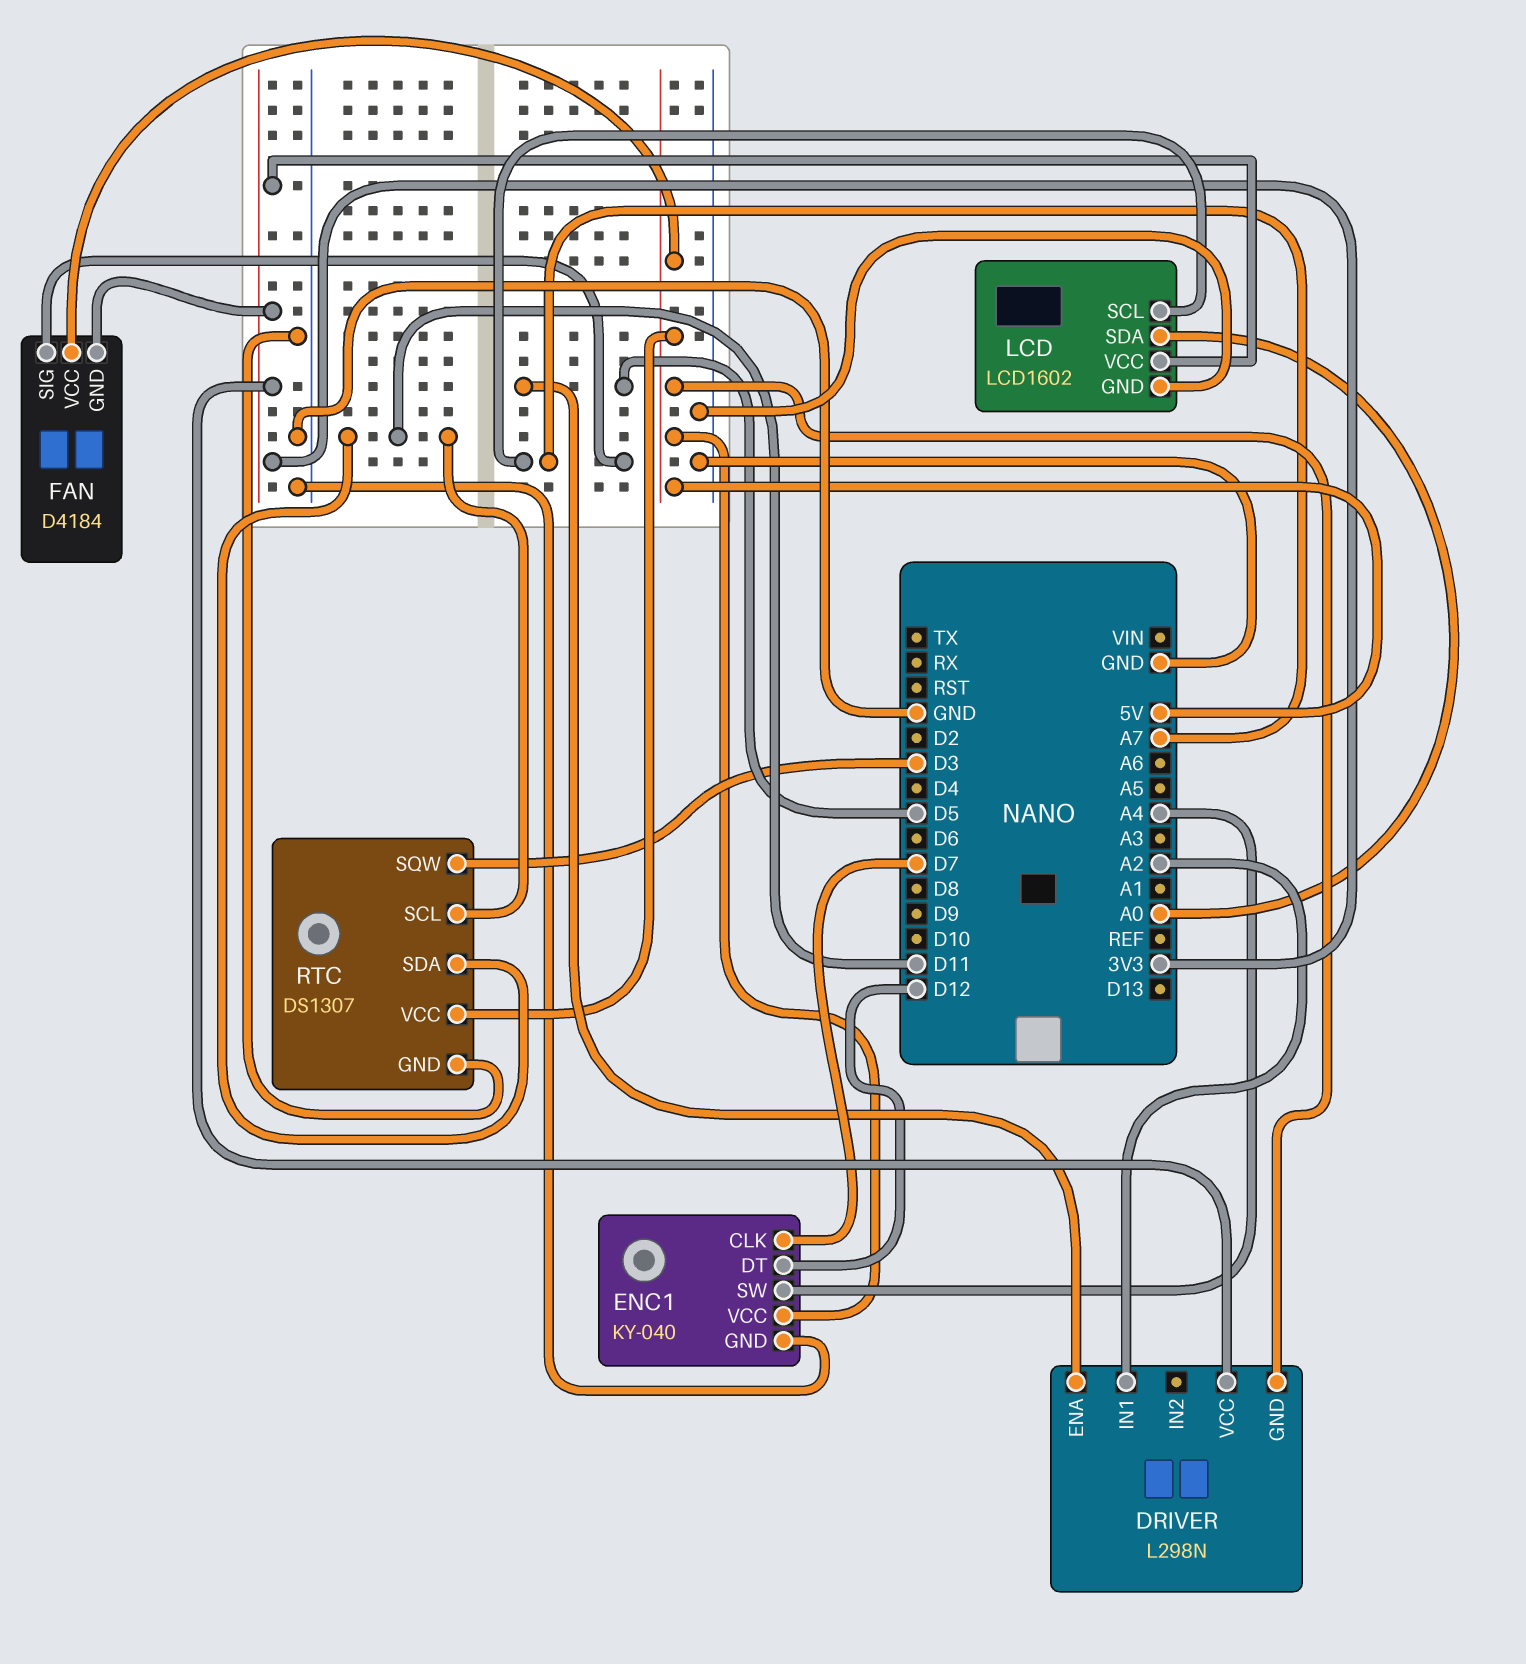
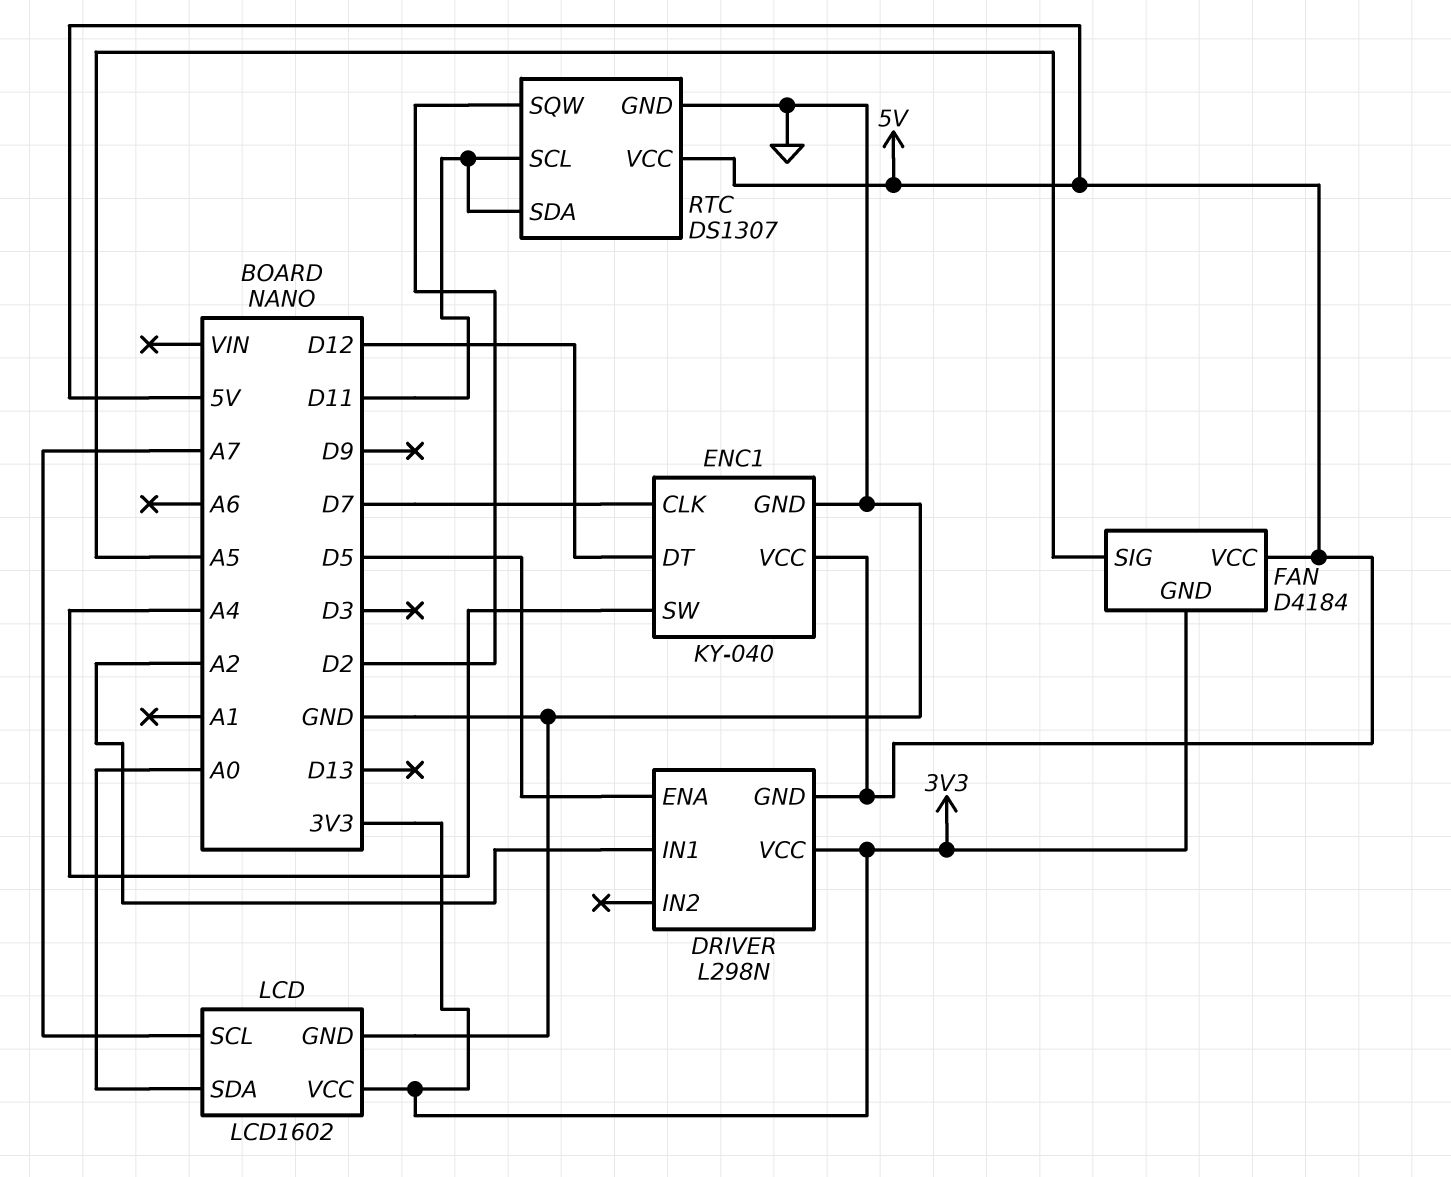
FAN pin SIG: A7 -> A5
RTC pin SQW: D3 -> D2

